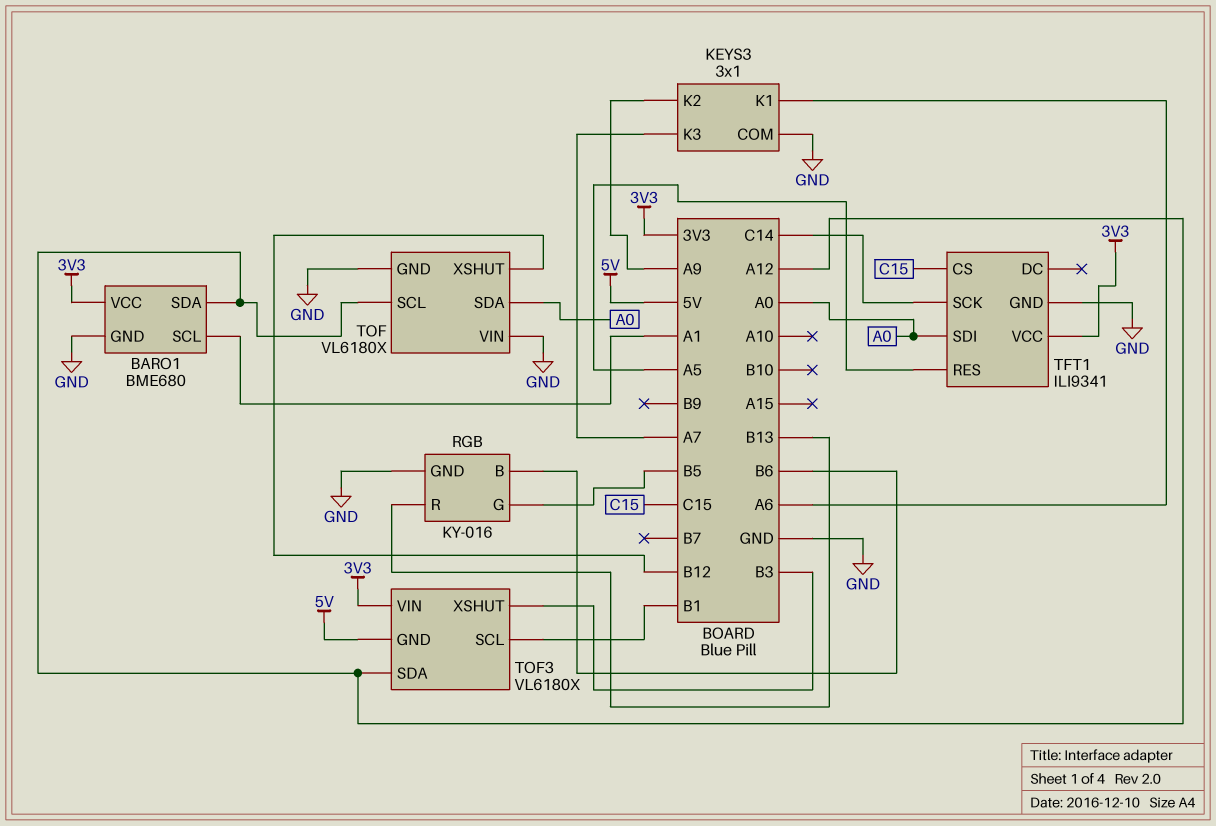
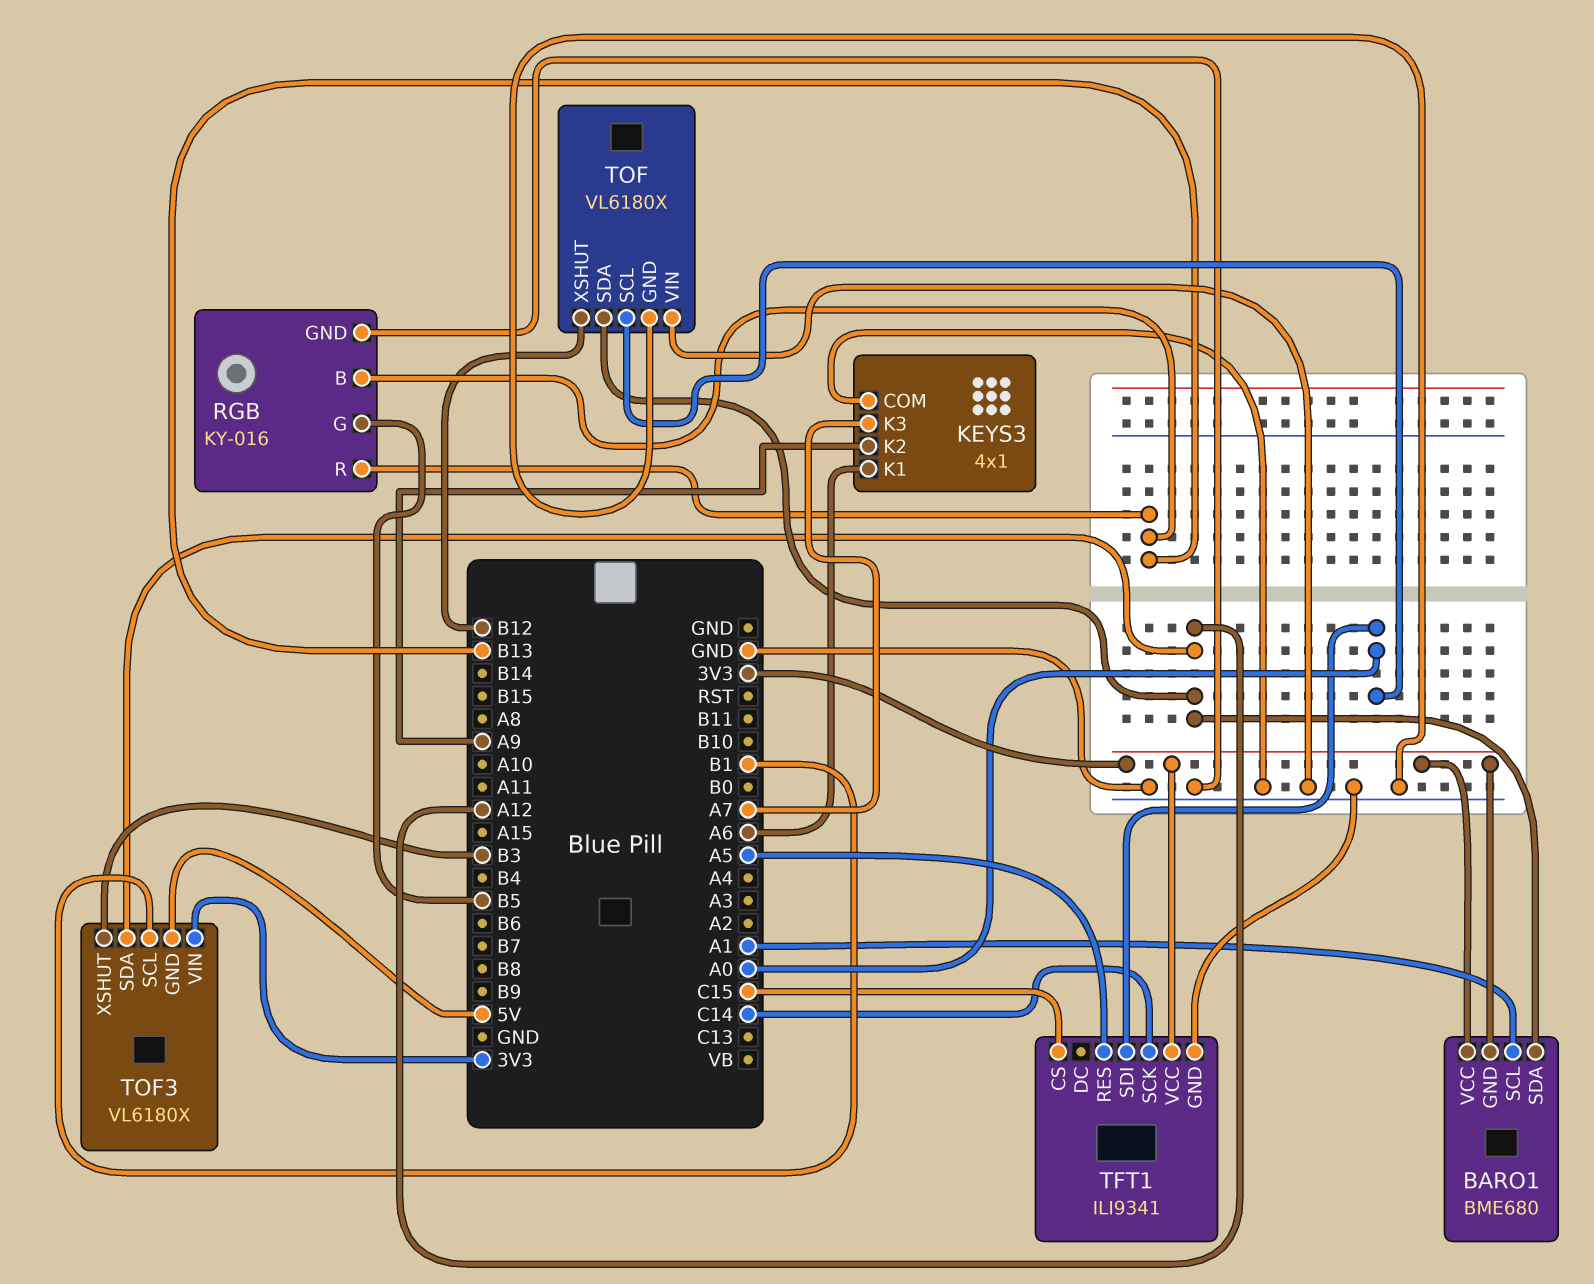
BARO1 pin GND: GND -> 3V3
KEYS3: 3x1 -> 4x1
RGB pin B: B6 -> B13
TOF pin SCL: A12 -> A0
TOF pin SDA: A0 -> A12

